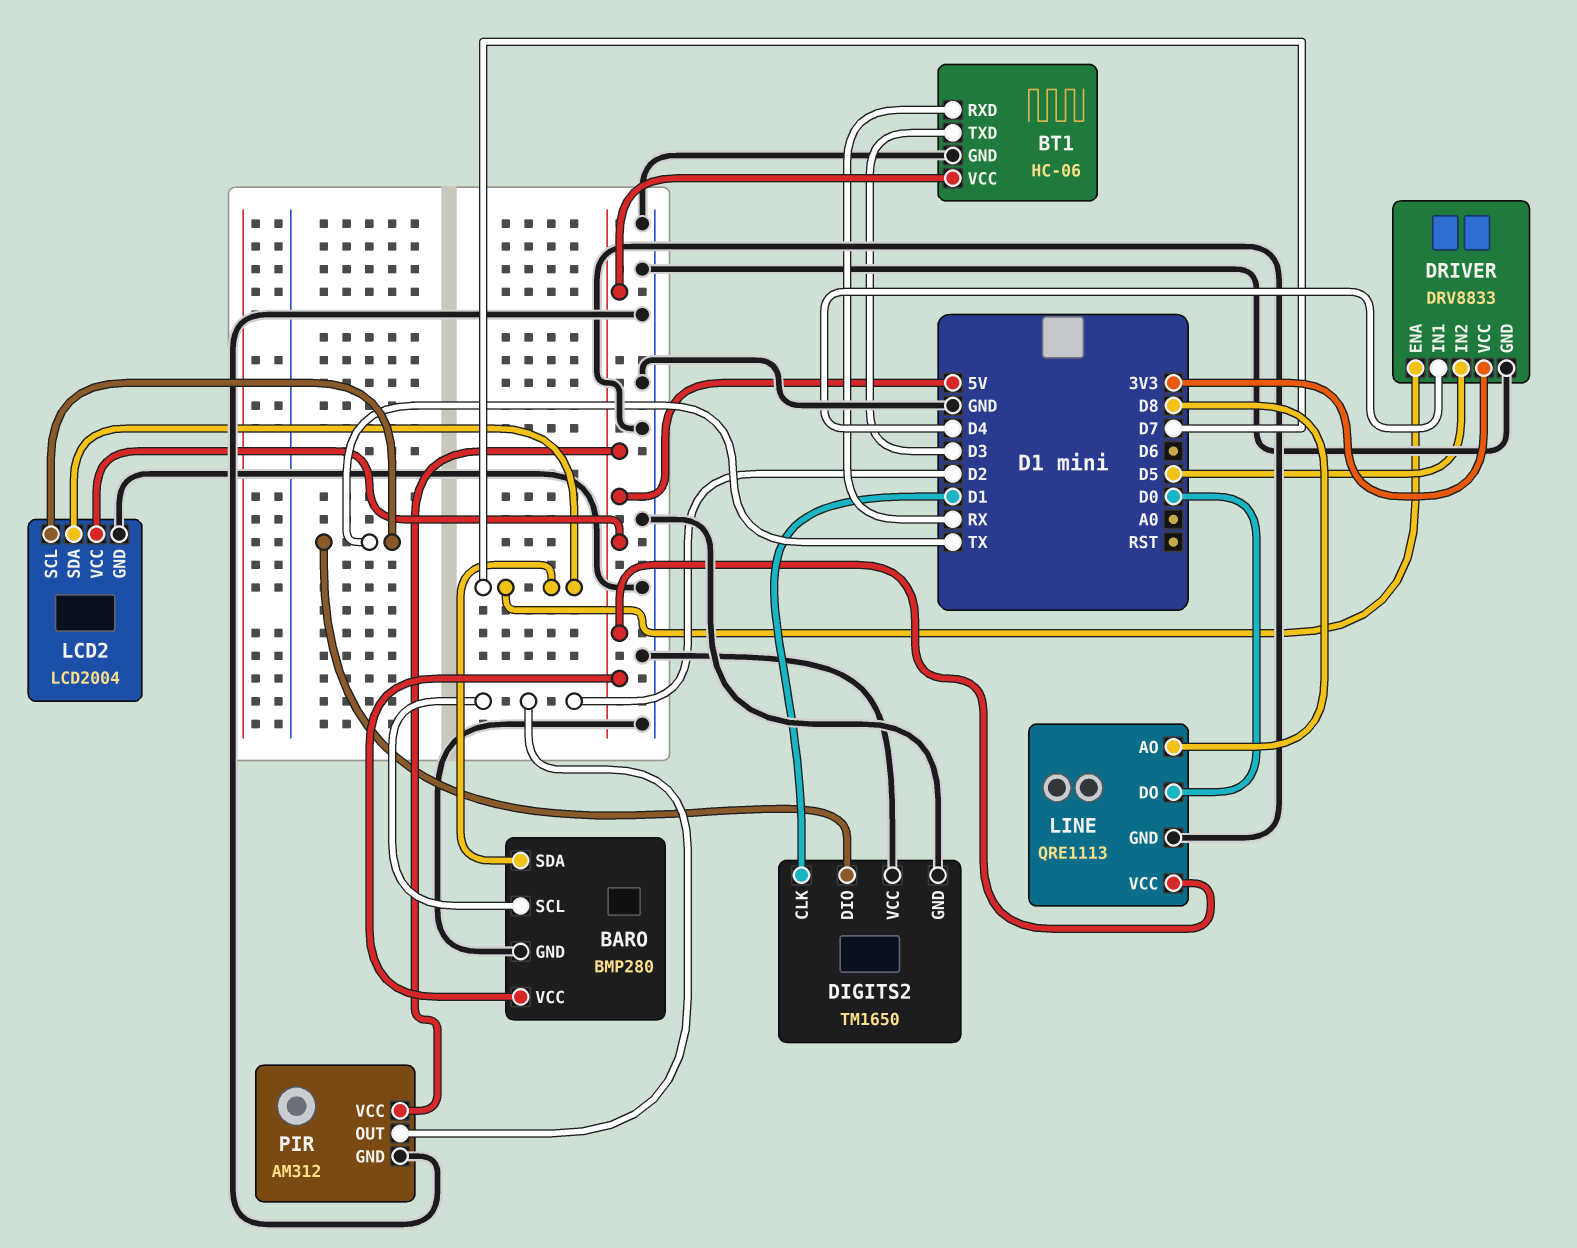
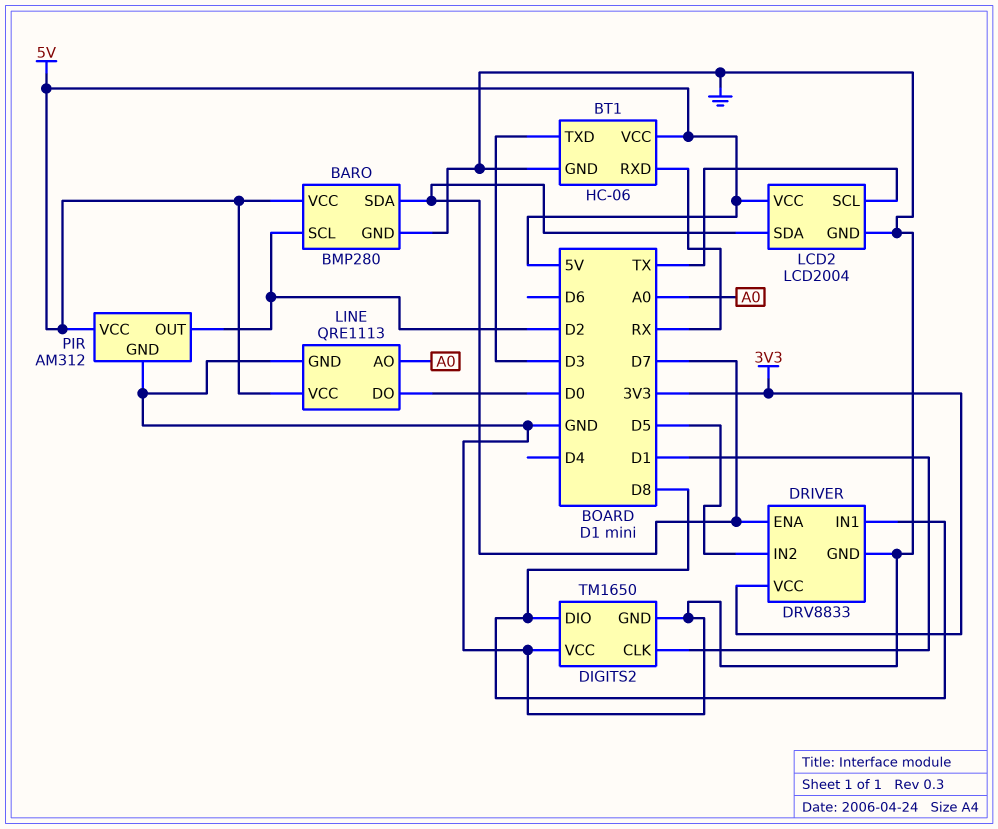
DIGITS2 pin DIO: TX -> D8
DRIVER pin IN1: D4 -> D8
LINE pin AO: D8 -> A0

